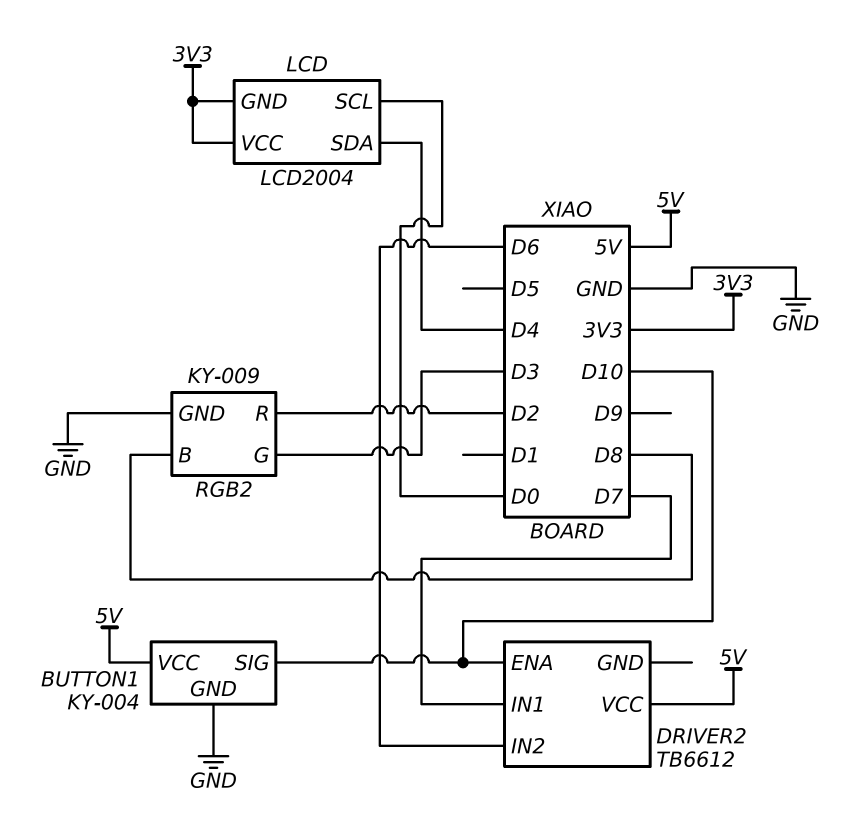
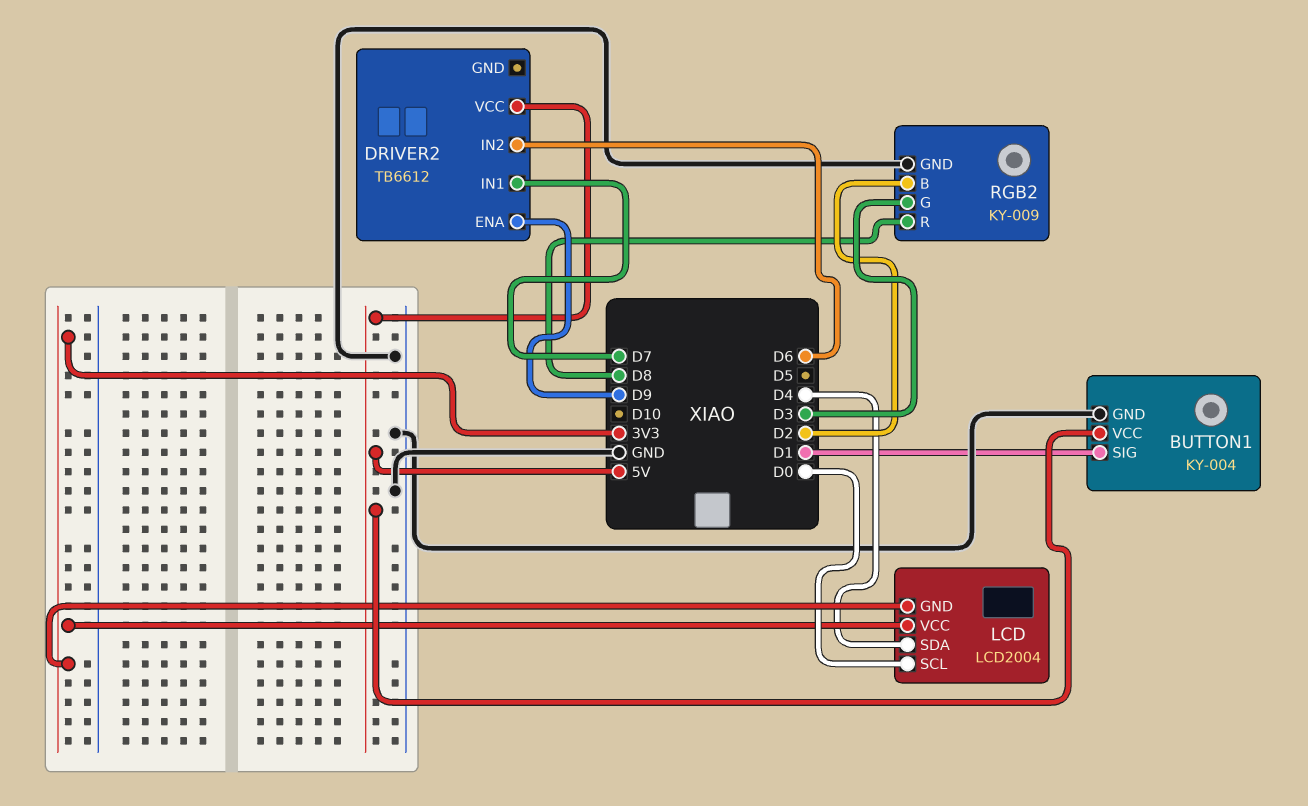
BUTTON1 pin SIG: D10 -> D1
DRIVER2 pin ENA: D10 -> D9
RGB2 pin B: D8 -> D2
RGB2 pin R: D2 -> D8

